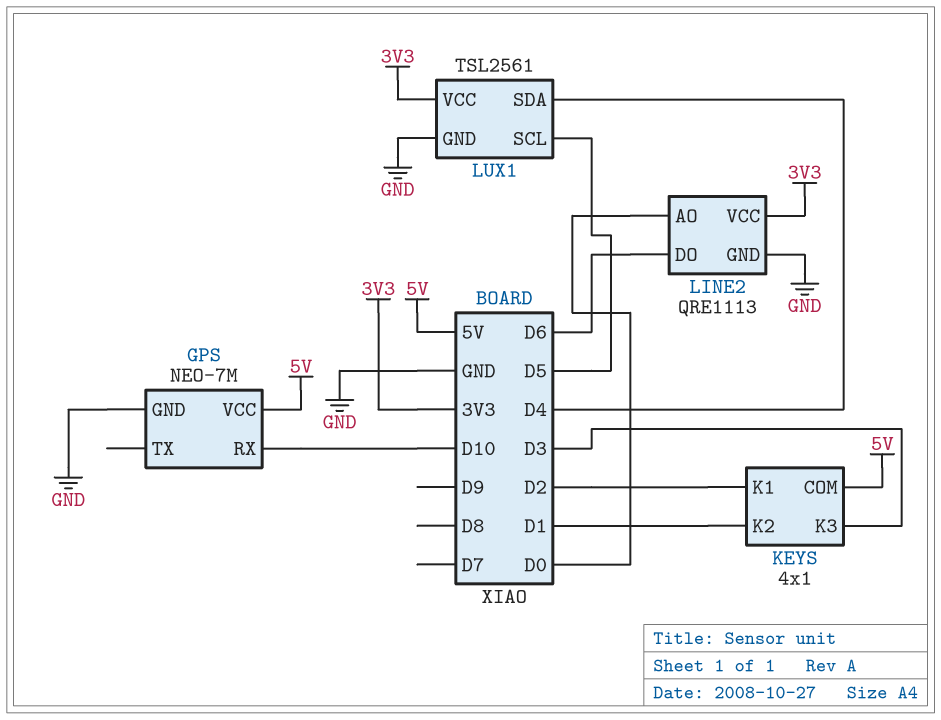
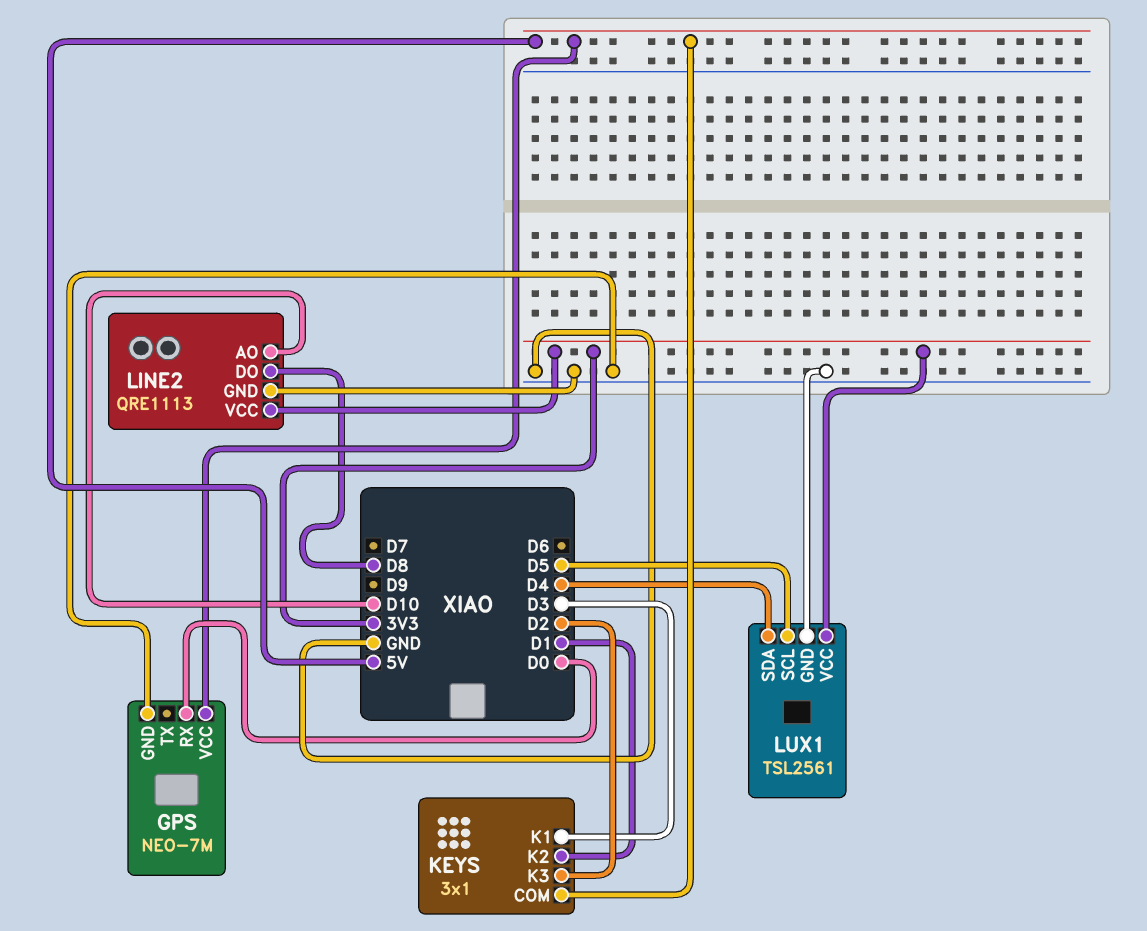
GPS pin RX: D10 -> D0
KEYS: 4x1 -> 3x1
KEYS pin K1: D2 -> D3
KEYS pin K3: D3 -> D2
LINE2 pin AO: D0 -> D10
LINE2 pin DO: D6 -> D8

